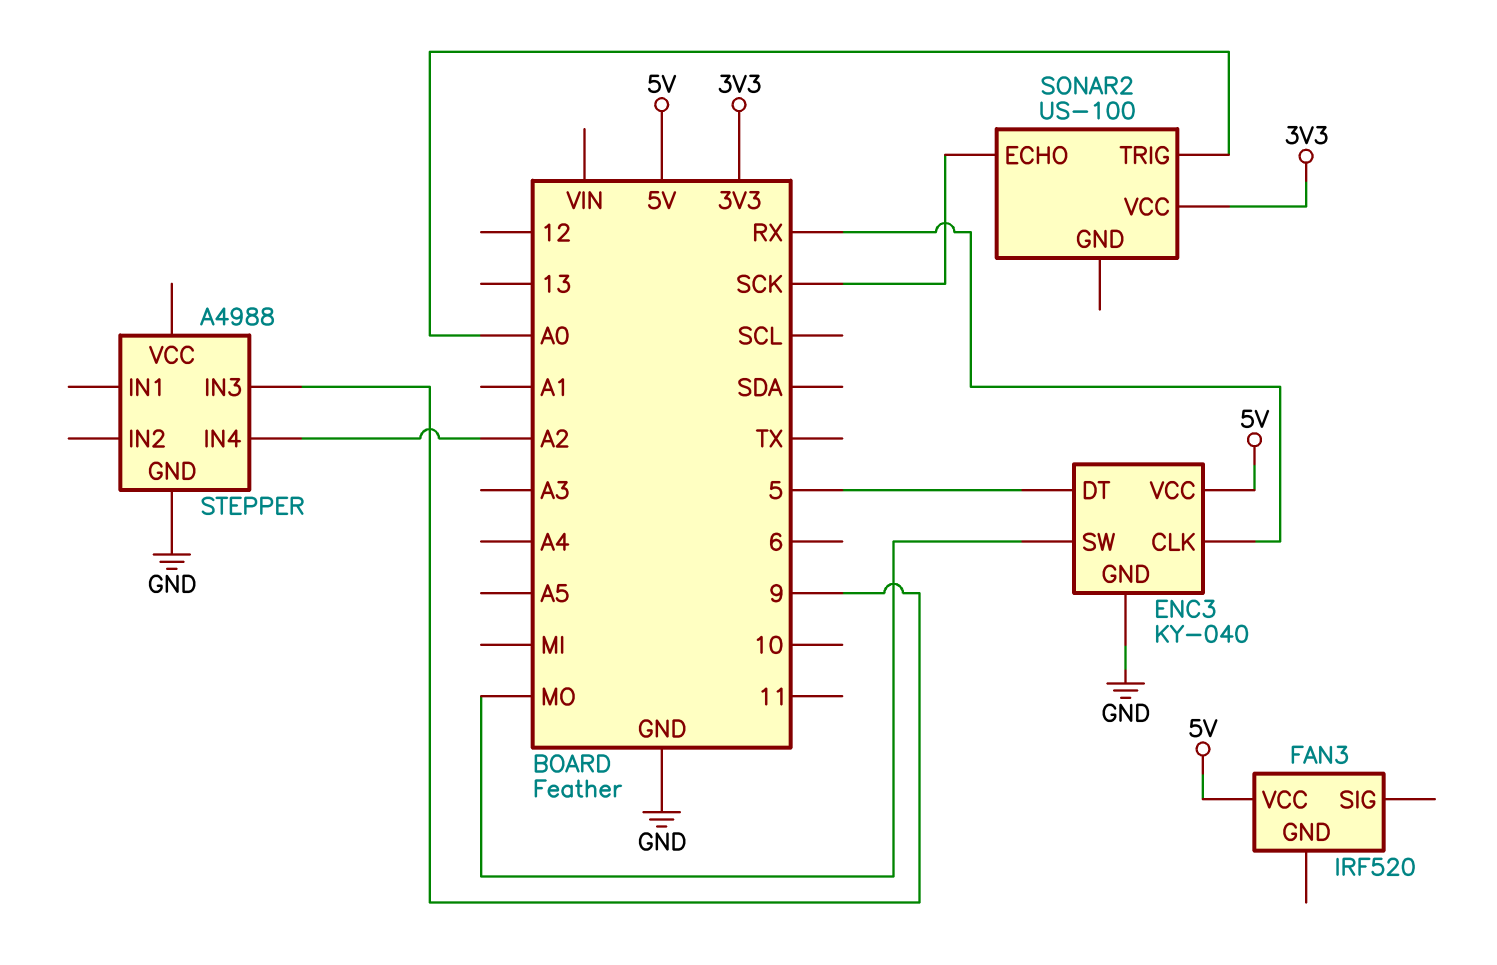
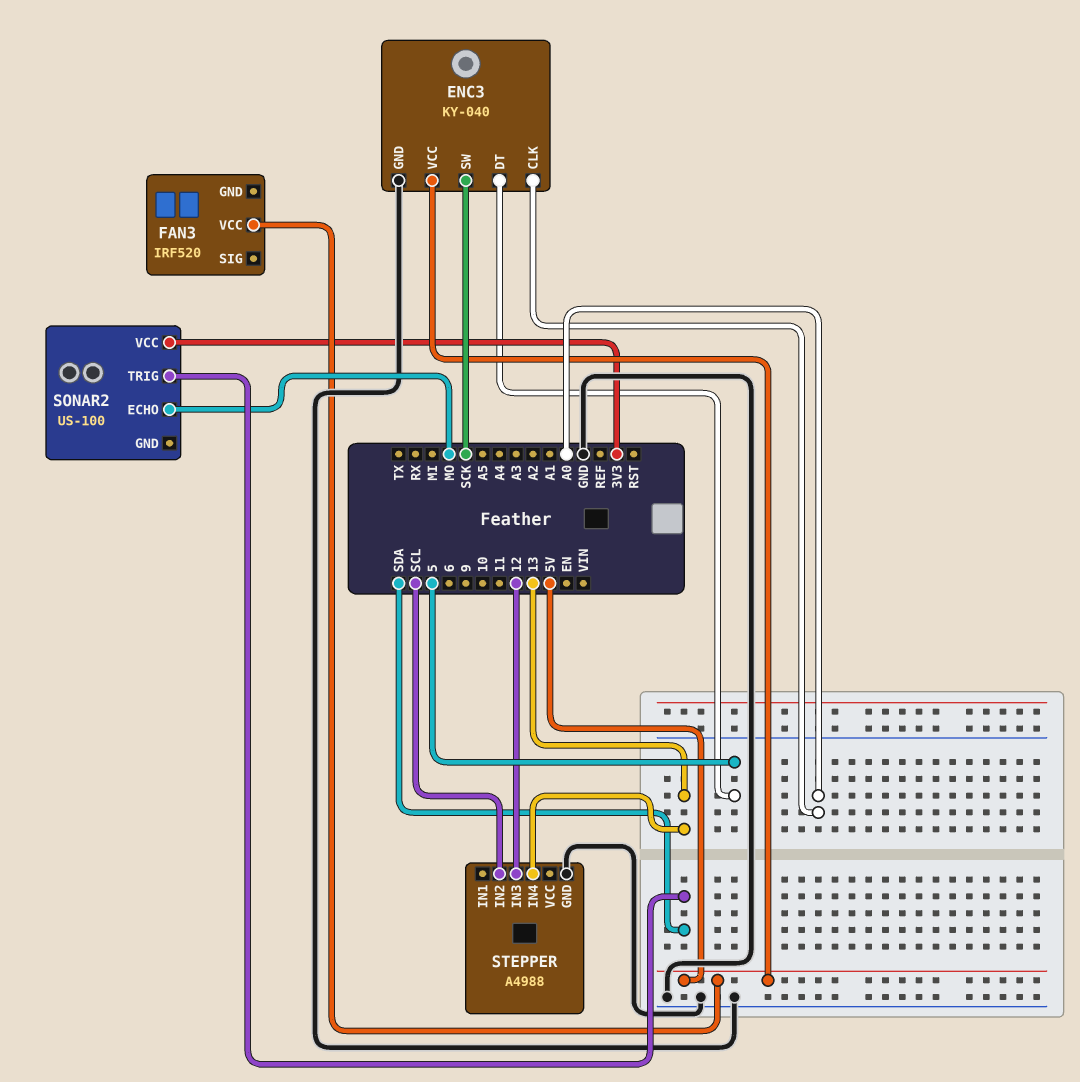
ENC3 pin CLK: RX -> A0
ENC3 pin SW: MO -> SCK
SONAR2 pin ECHO: SCK -> MO
SONAR2 pin TRIG: A0 -> SDA
STEPPER pin IN2: none -> SCL
STEPPER pin IN3: 9 -> 12
STEPPER pin IN4: A2 -> 13

